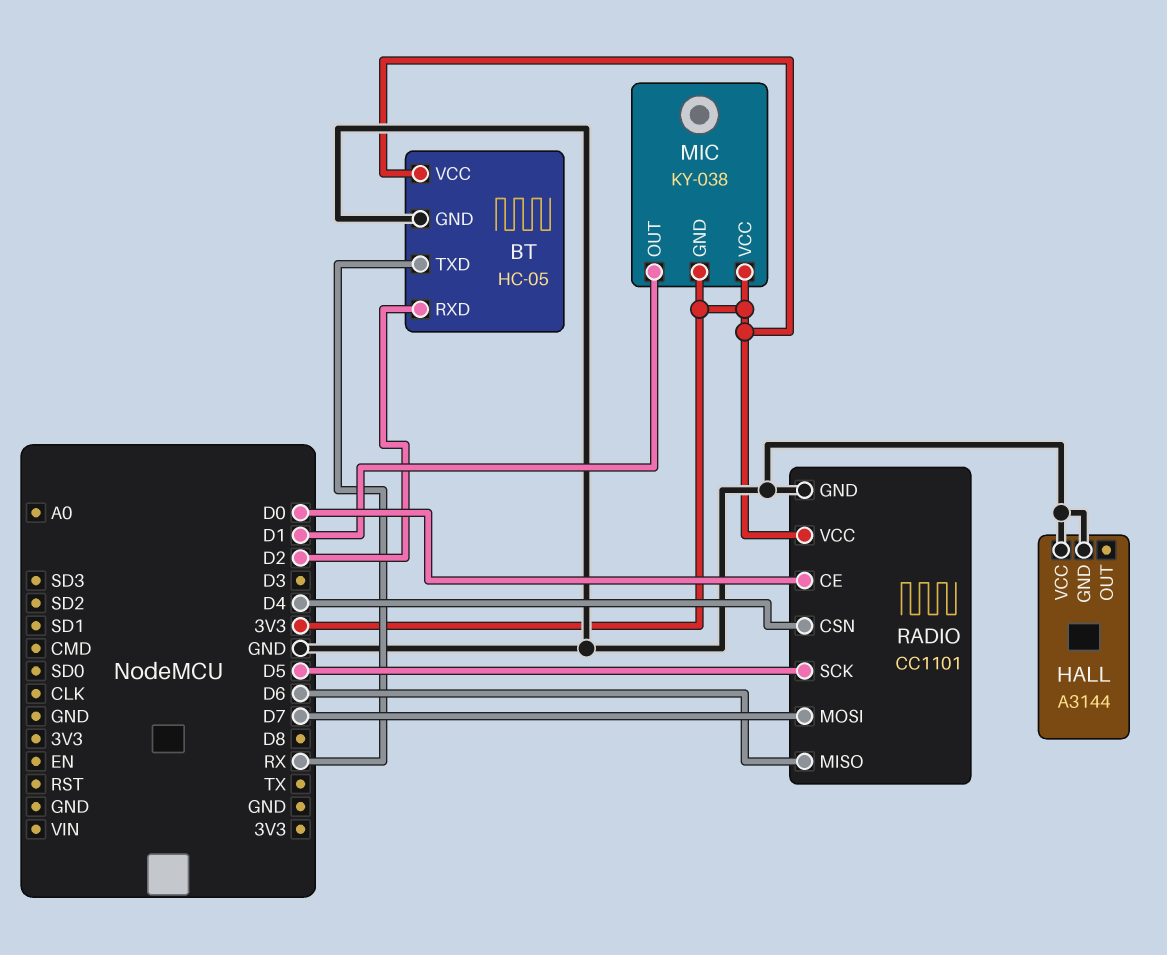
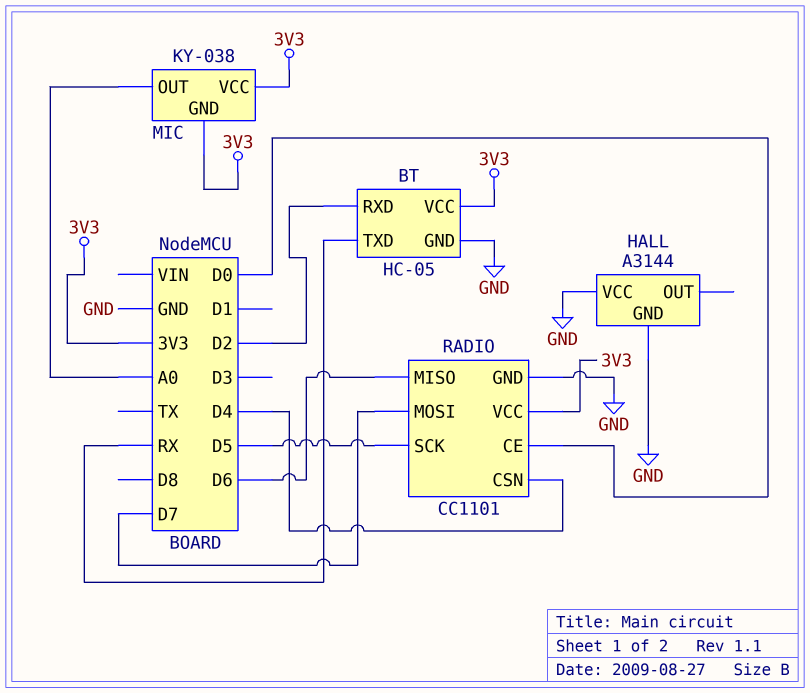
MIC pin OUT: D1 -> A0

